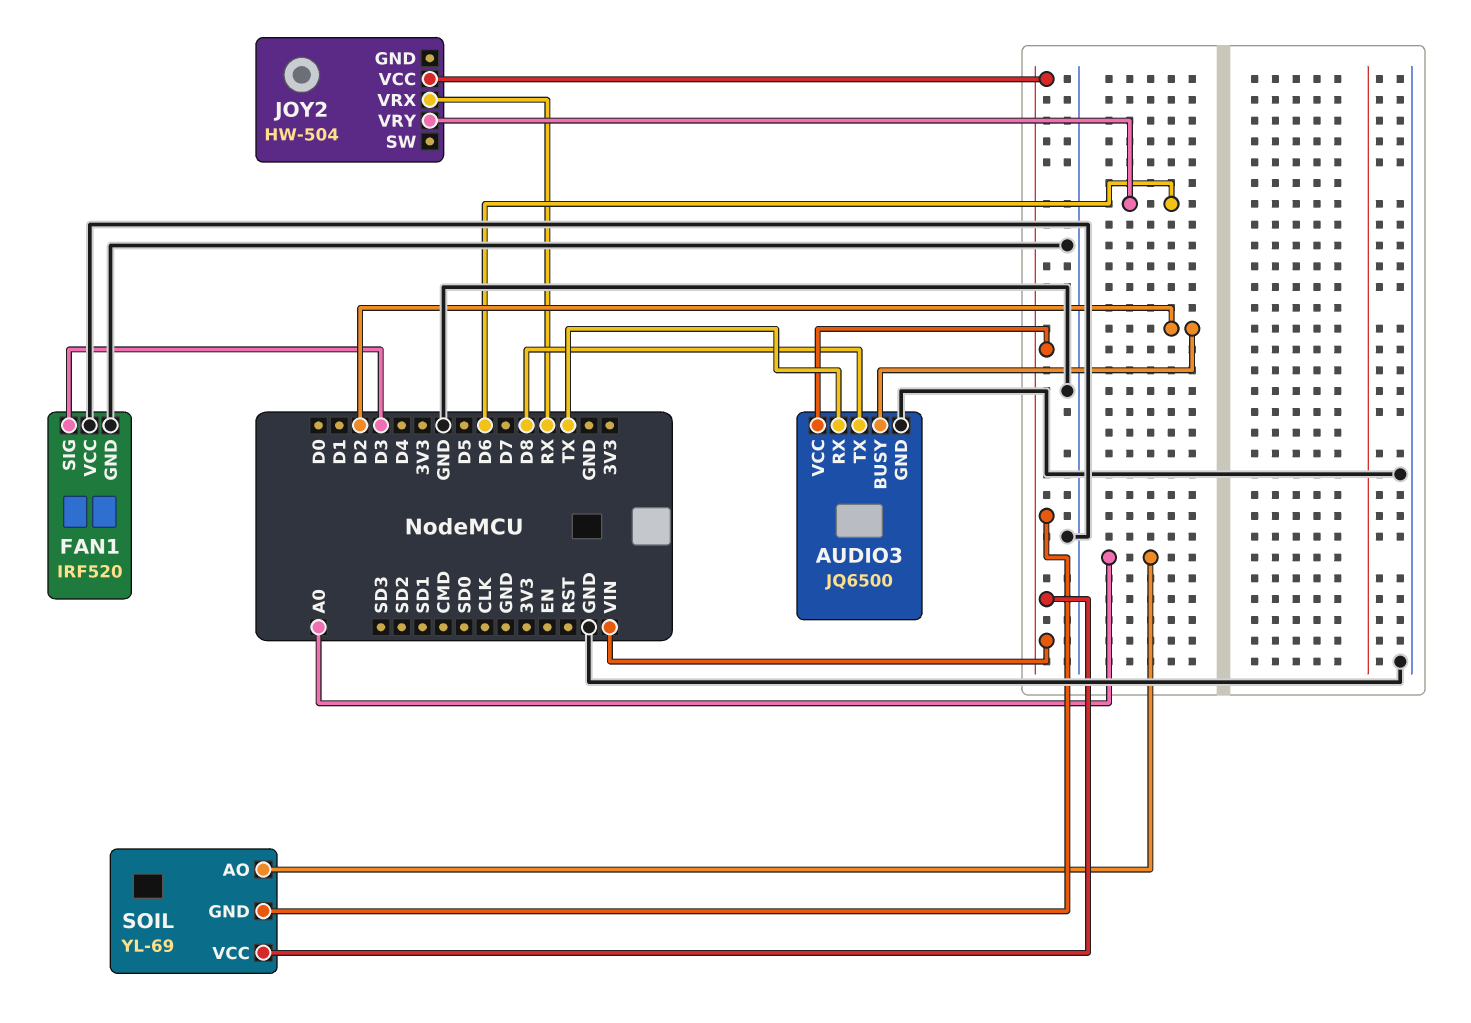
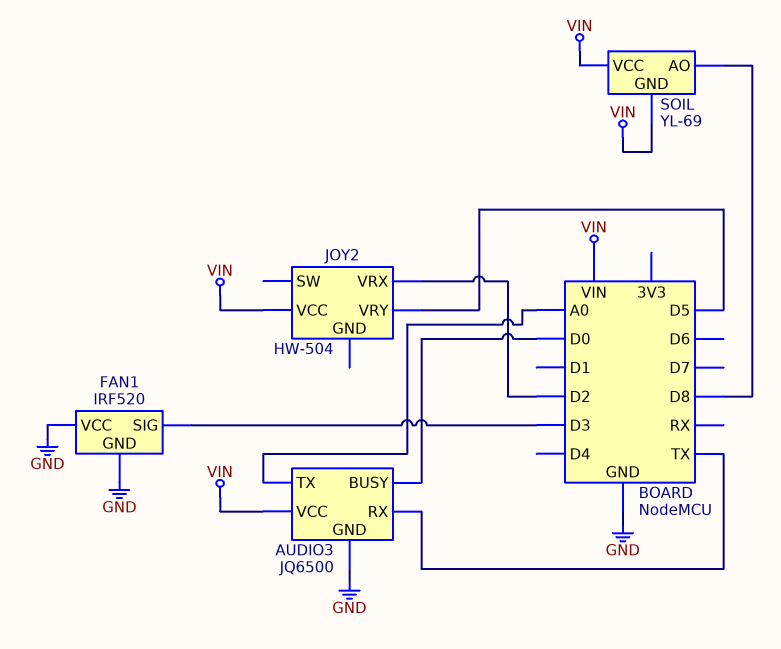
AUDIO3 pin BUSY: D2 -> D0
AUDIO3 pin TX: D8 -> A0
JOY2 pin VRX: RX -> D2
JOY2 pin VRY: D6 -> D5
SOIL pin AO: A0 -> D8

